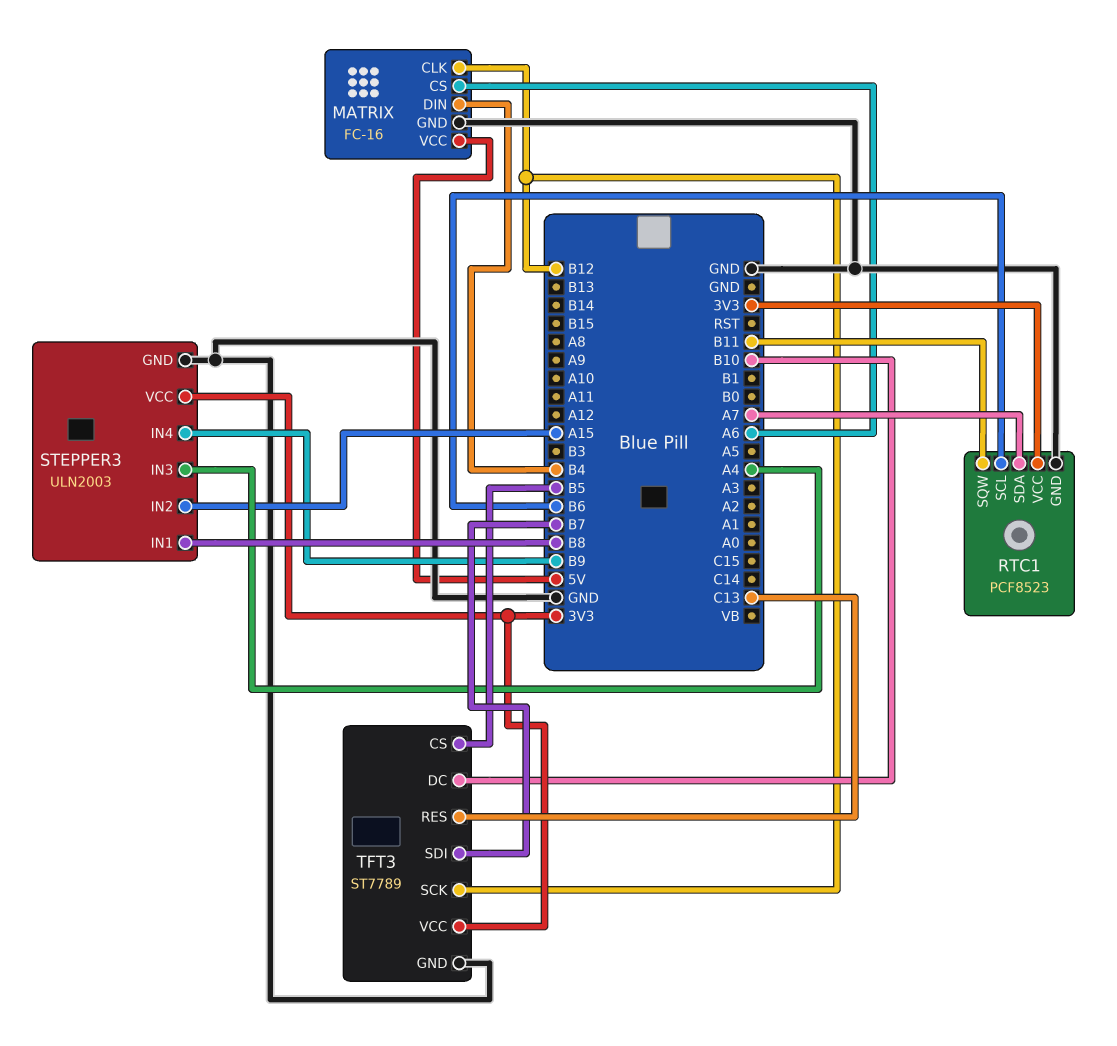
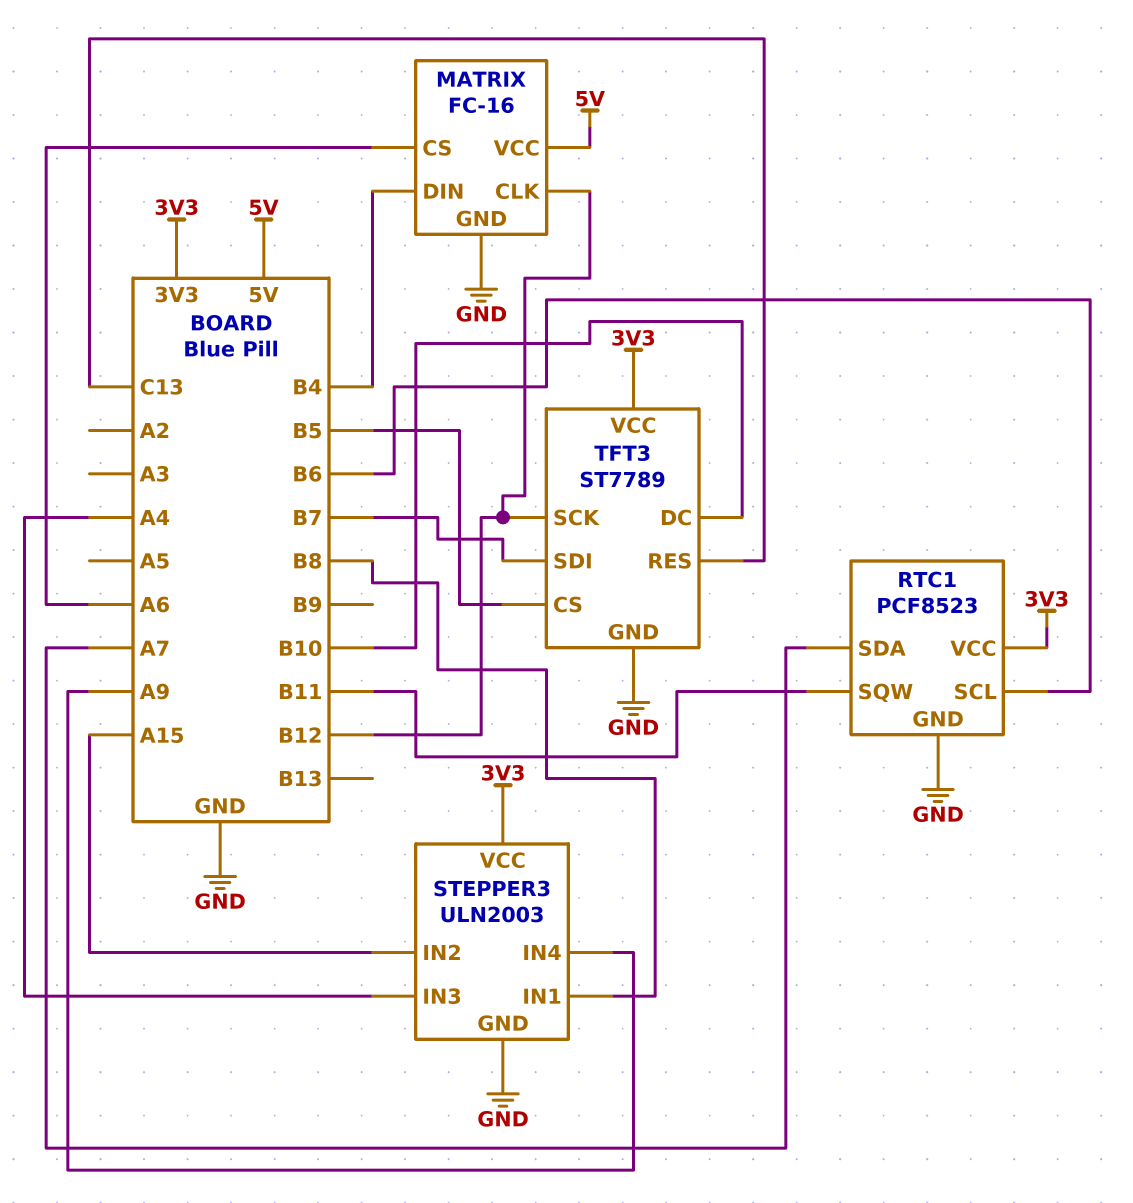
STEPPER3 pin IN4: B9 -> A9

